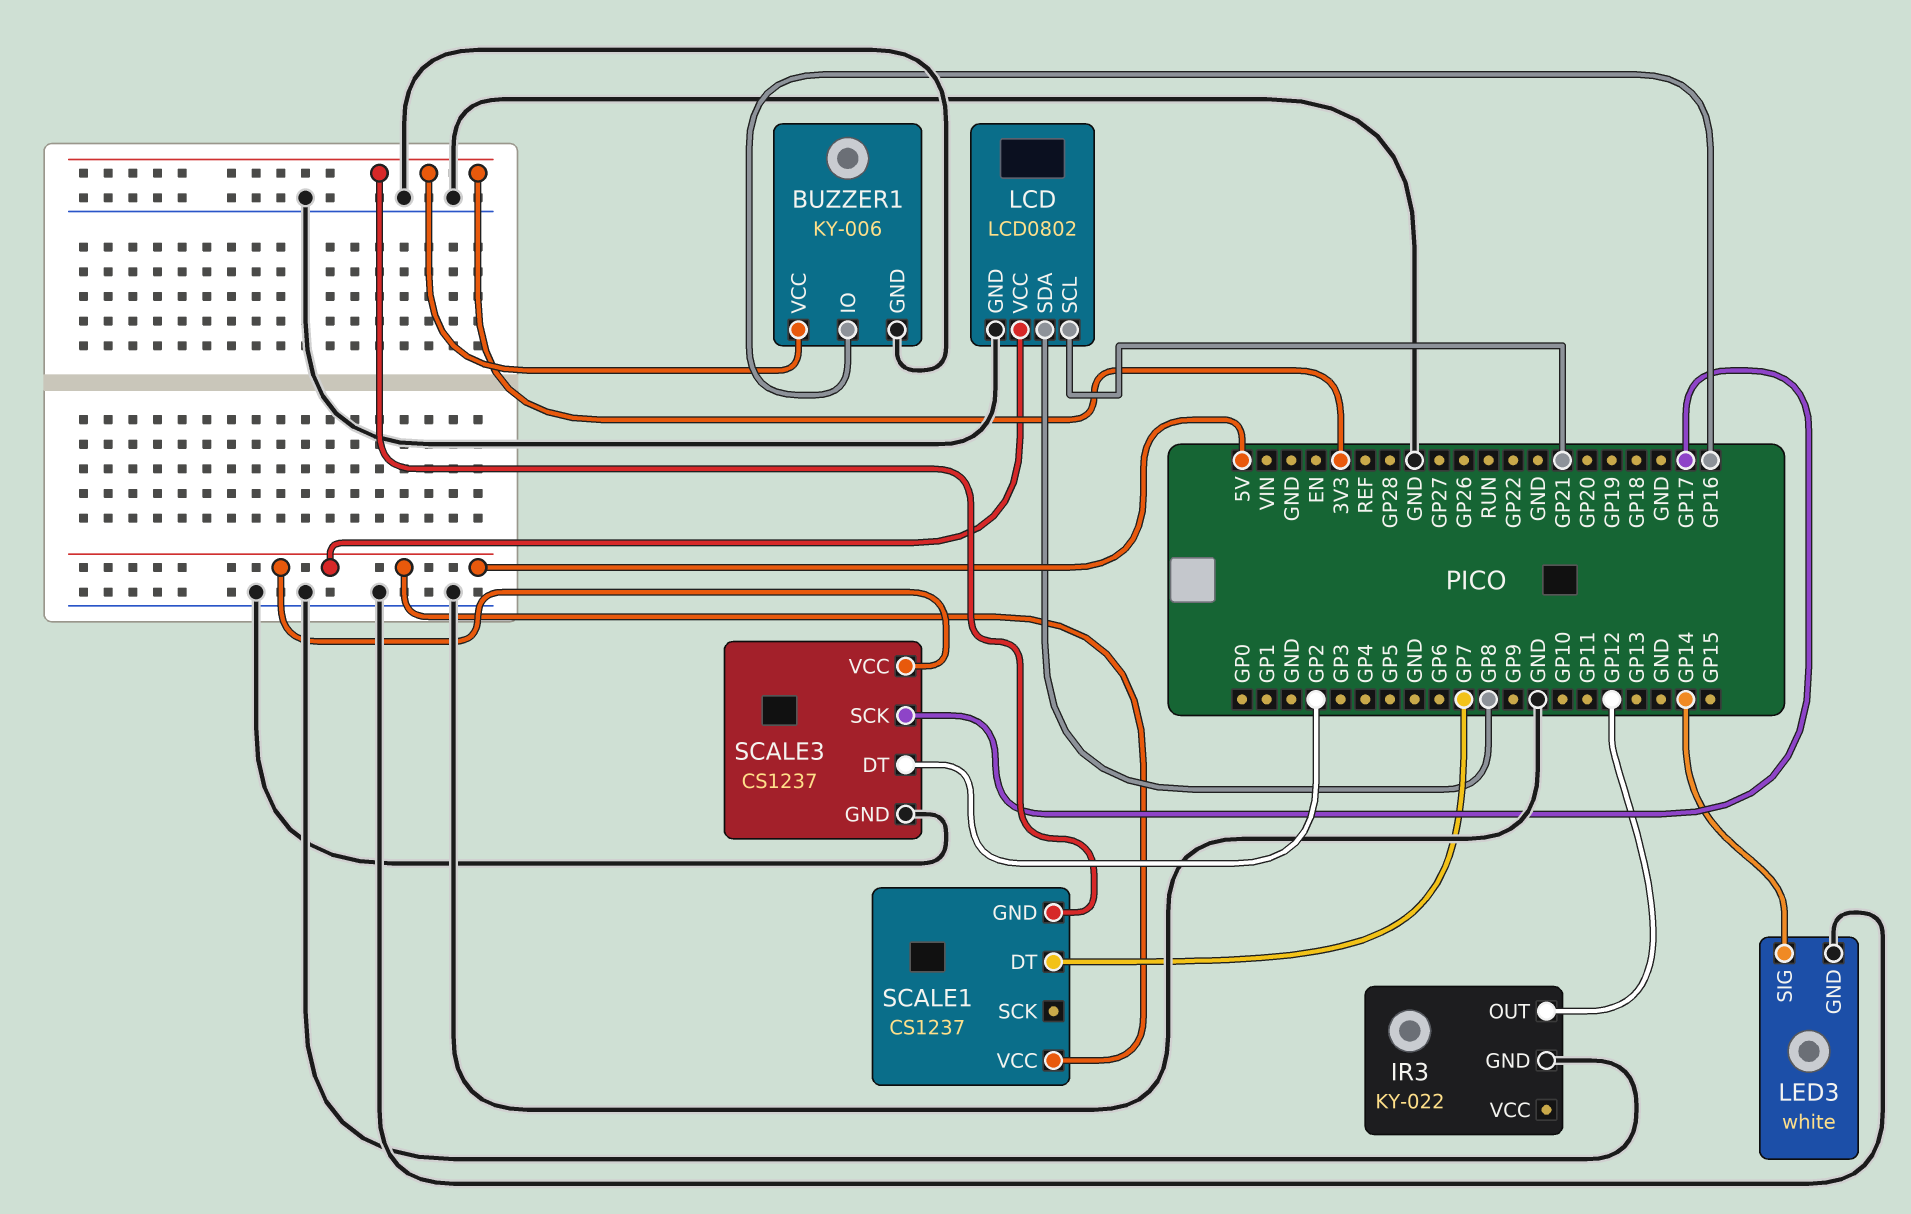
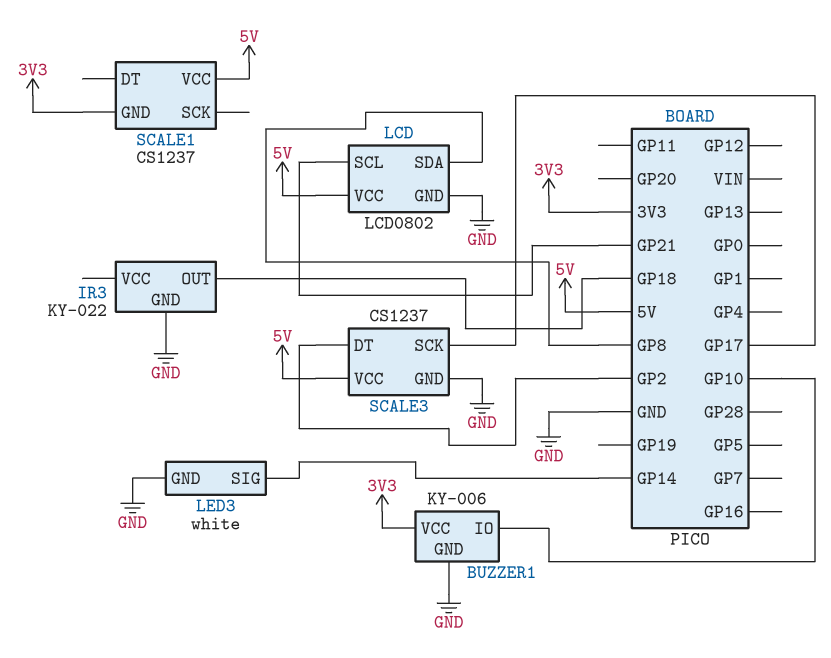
BUZZER1 pin IO: GP16 -> GP10
IR3 pin OUT: GP12 -> GP18
SCALE1 pin DT: GP7 -> none

